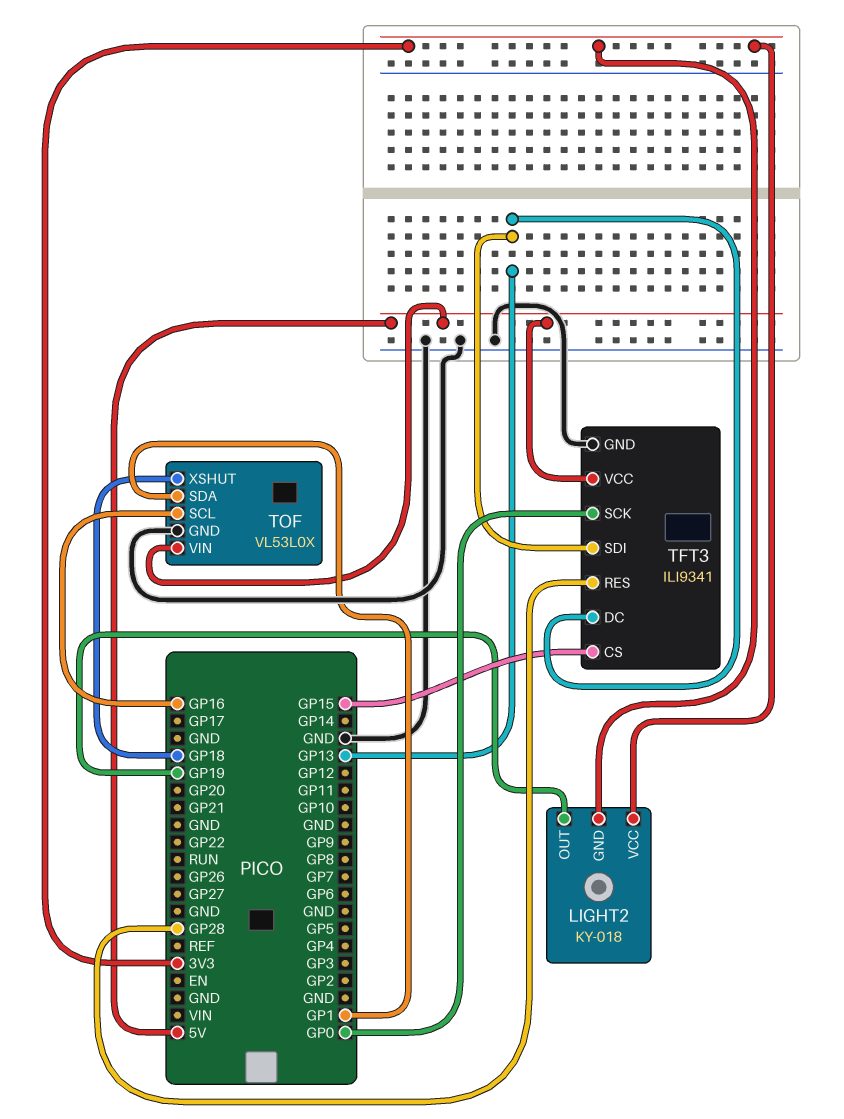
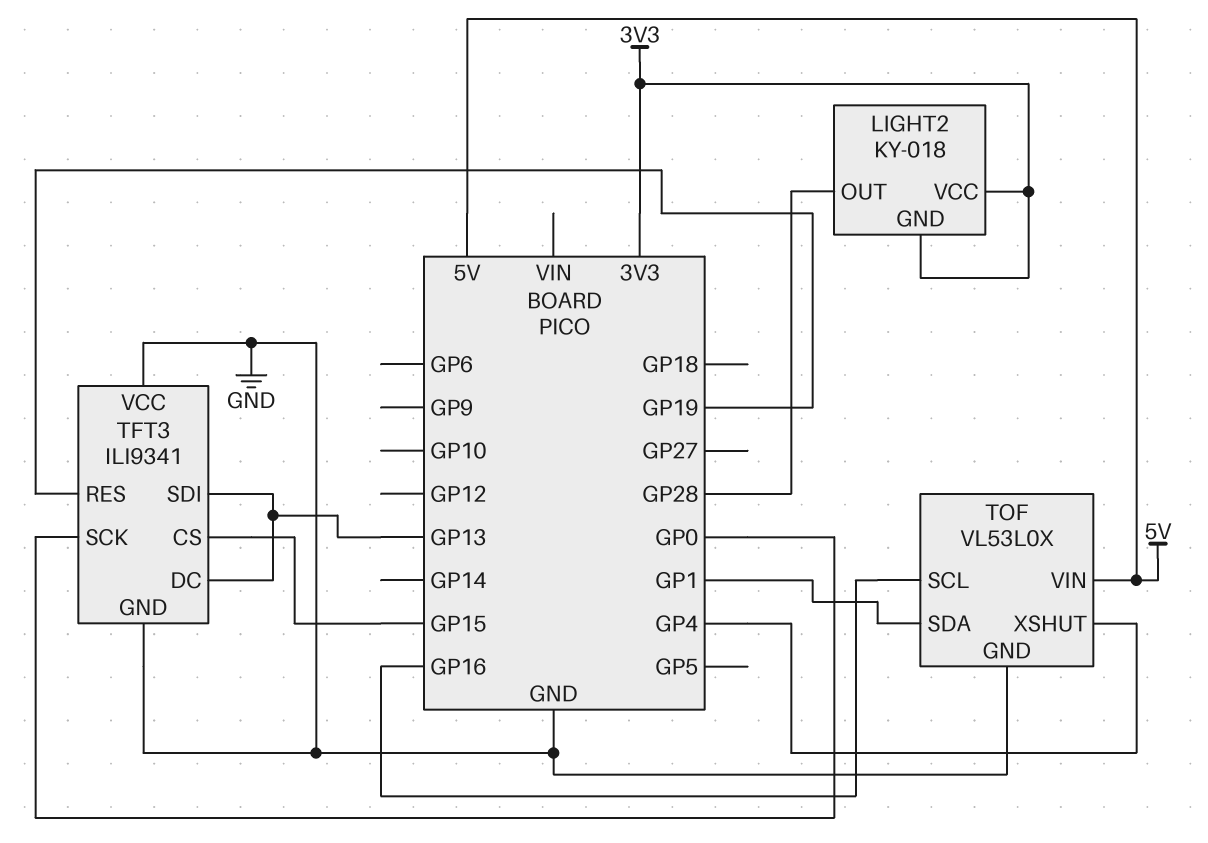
LIGHT2 pin OUT: GP19 -> GP28
TFT3 pin RES: GP28 -> GP19
TFT3 pin VCC: 5V -> GND
TOF pin XSHUT: GP18 -> GP4

